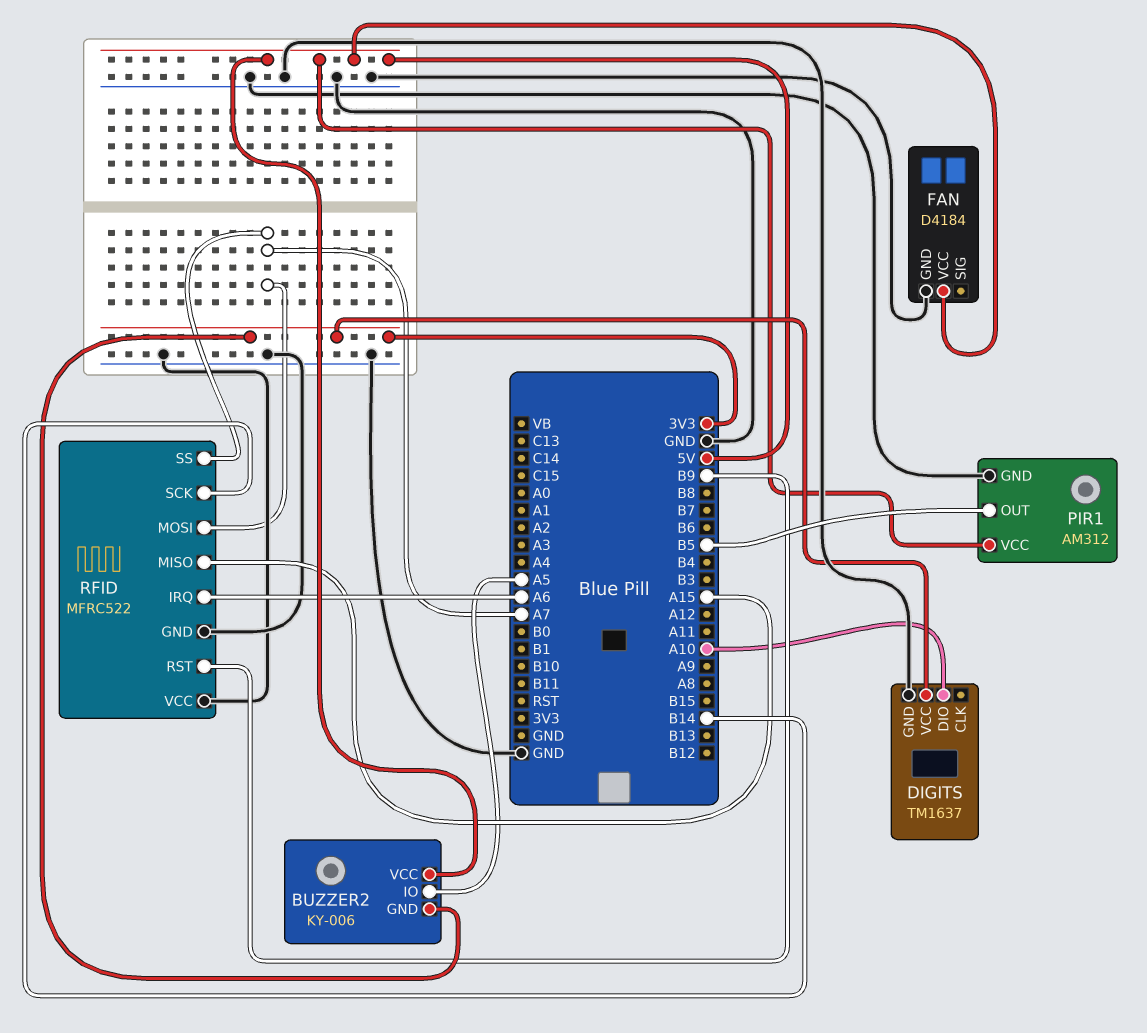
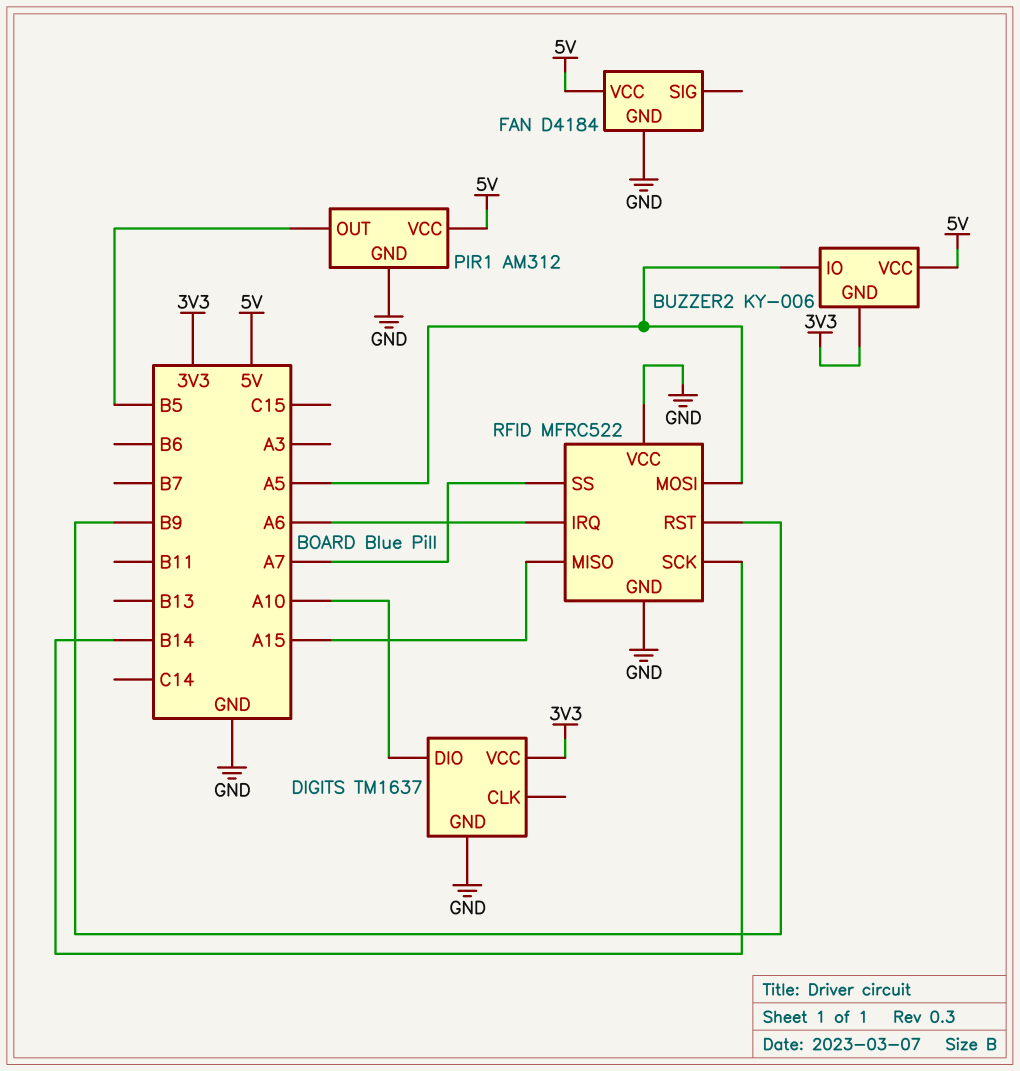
RFID pin MOSI: A7 -> A5

